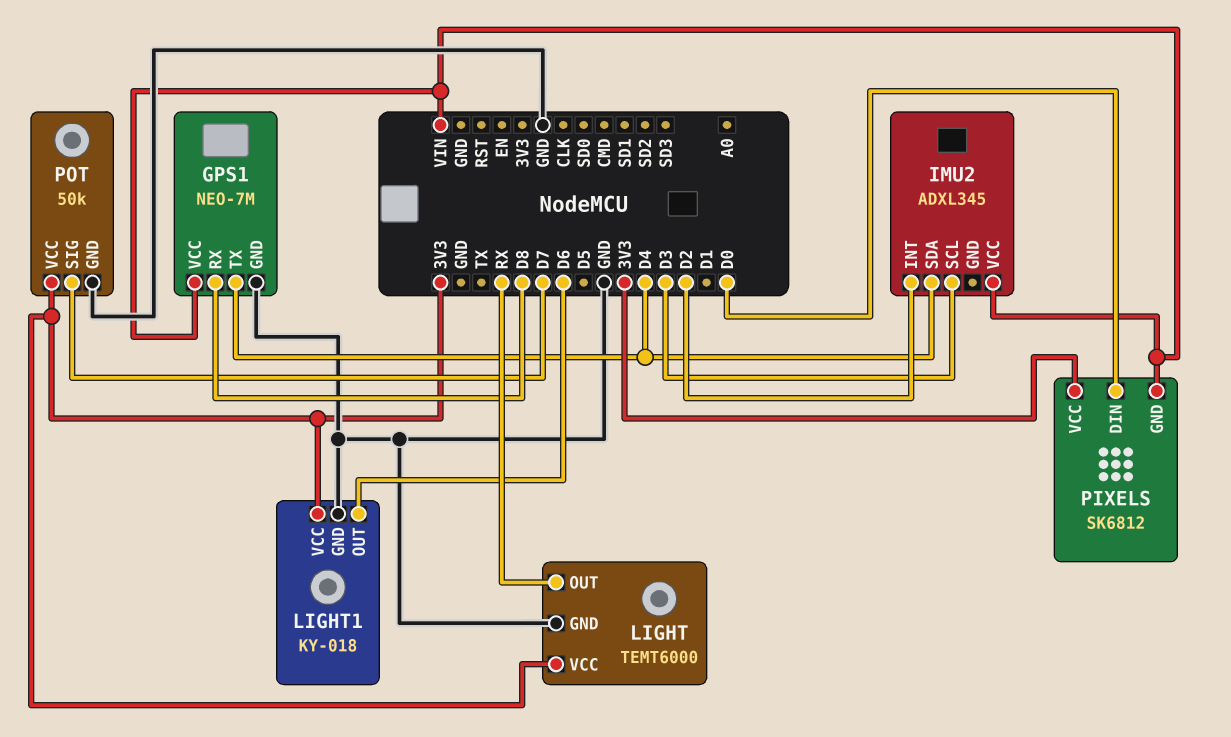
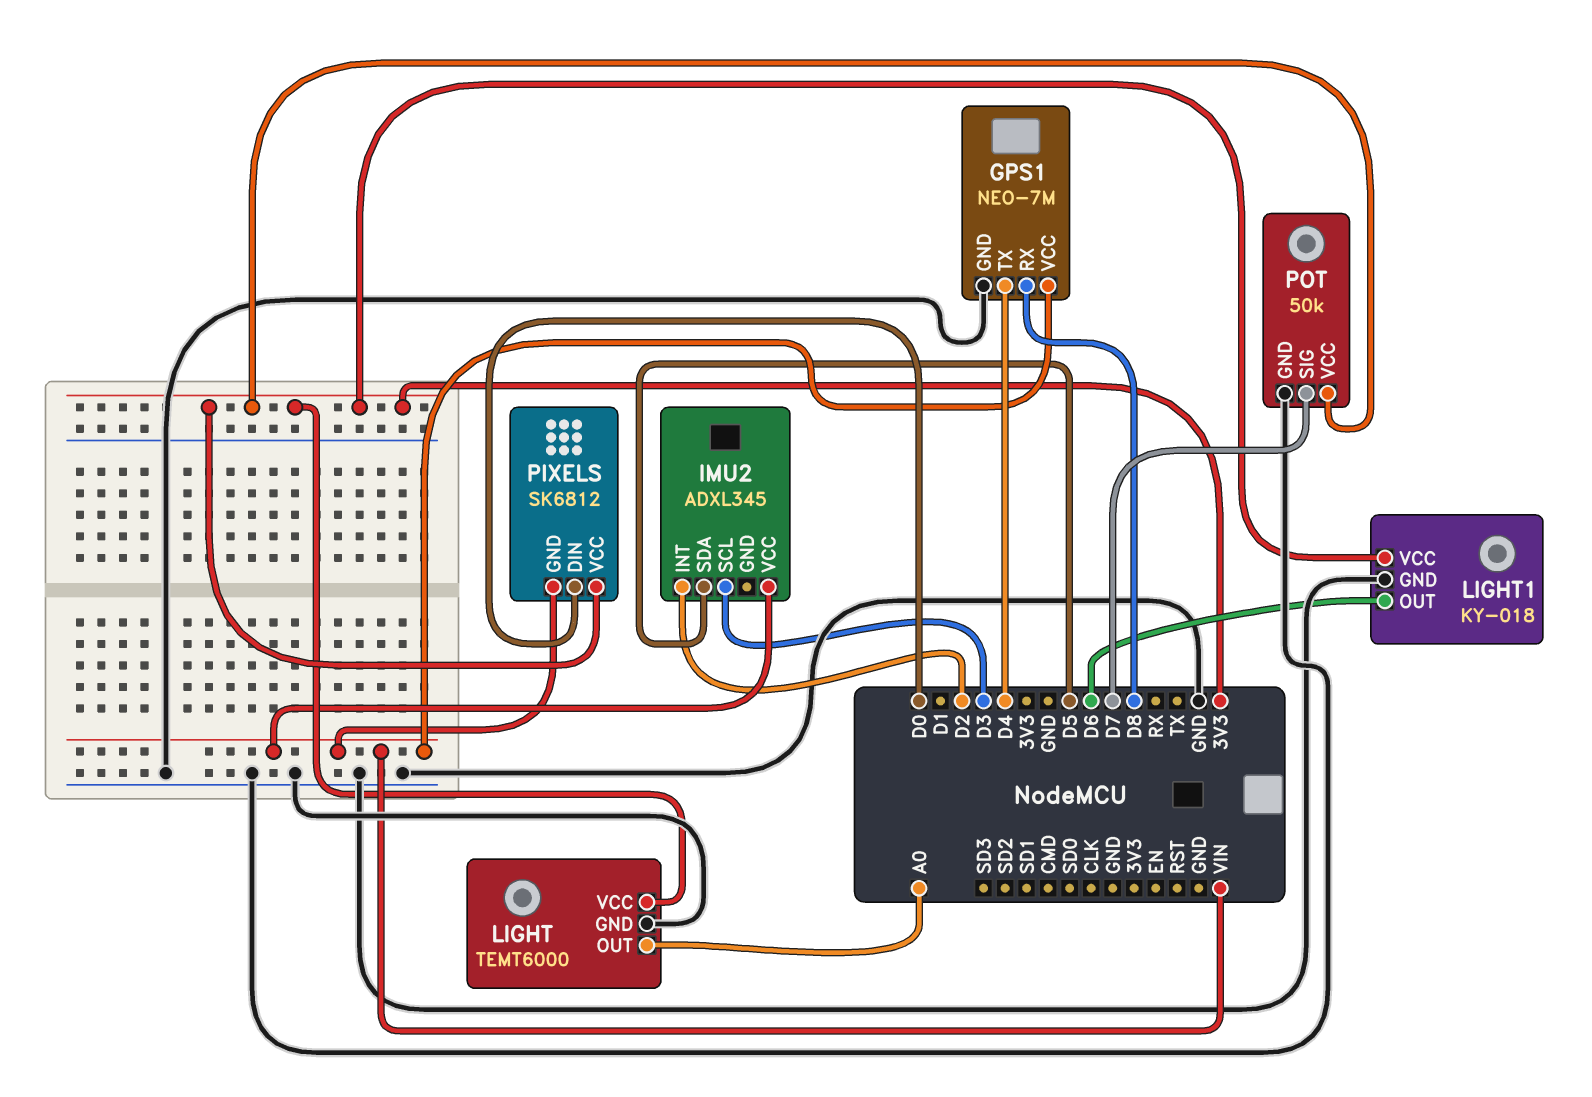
IMU2 pin SDA: D4 -> D5
LIGHT pin OUT: RX -> A0

